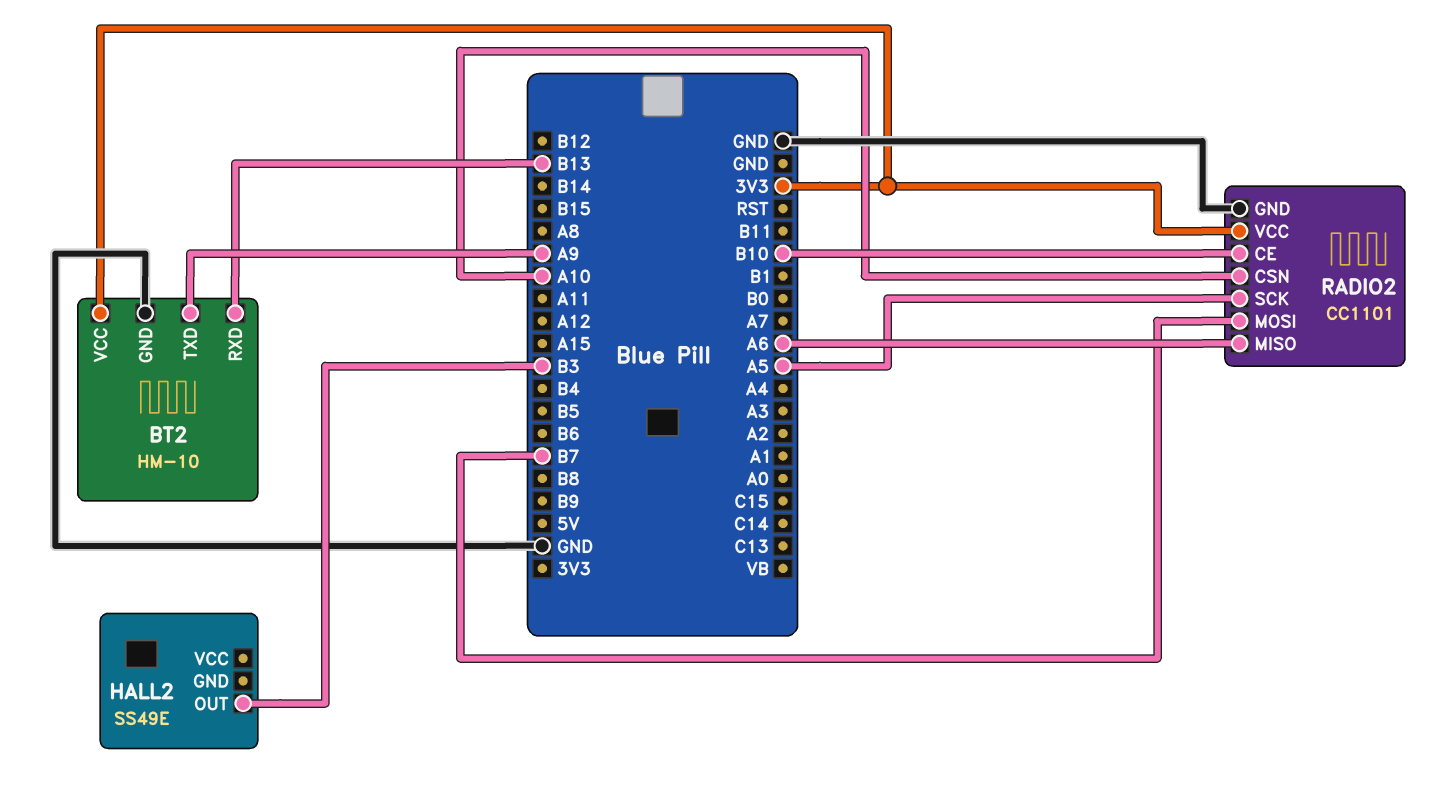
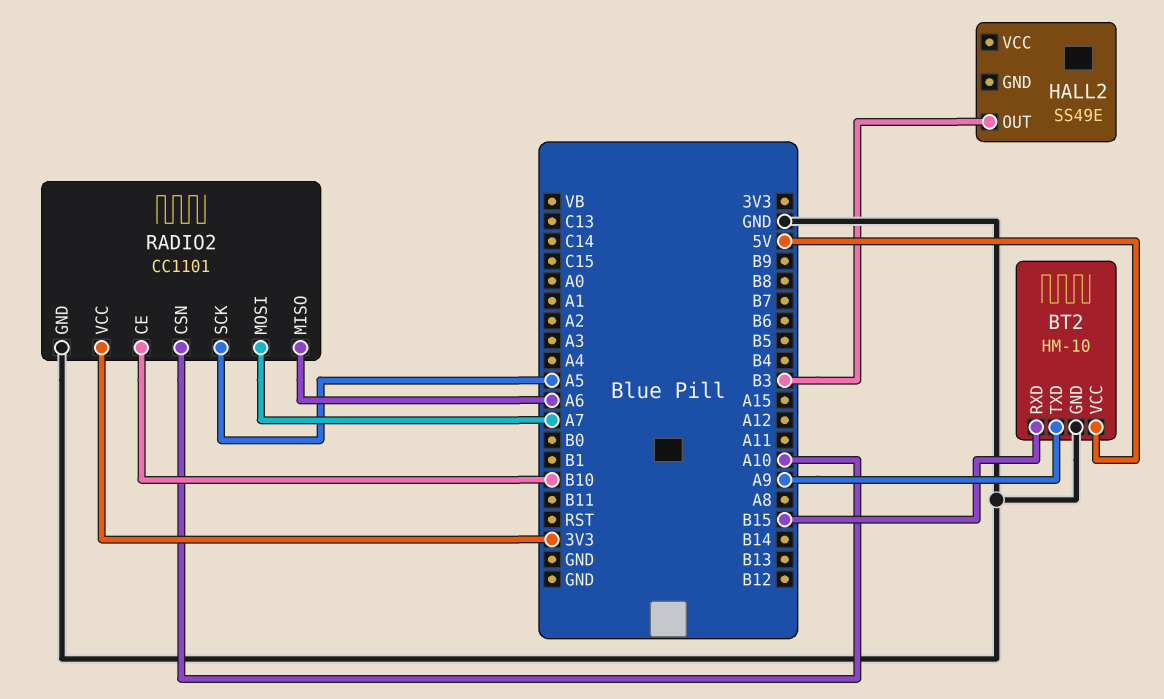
BT2 pin RXD: B13 -> B15
BT2 pin VCC: 3V3 -> 5V
RADIO2 pin MOSI: B7 -> A7

